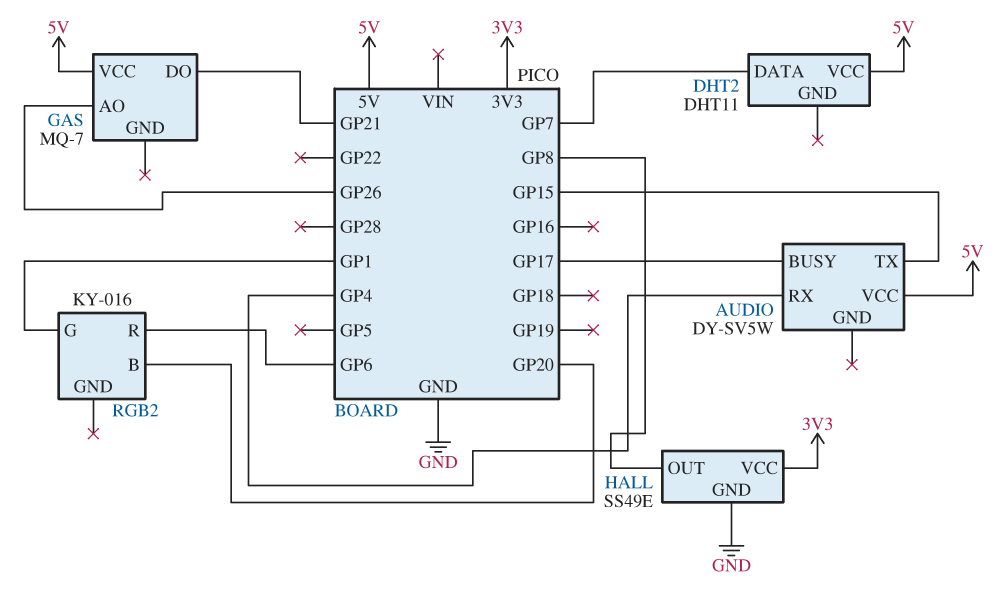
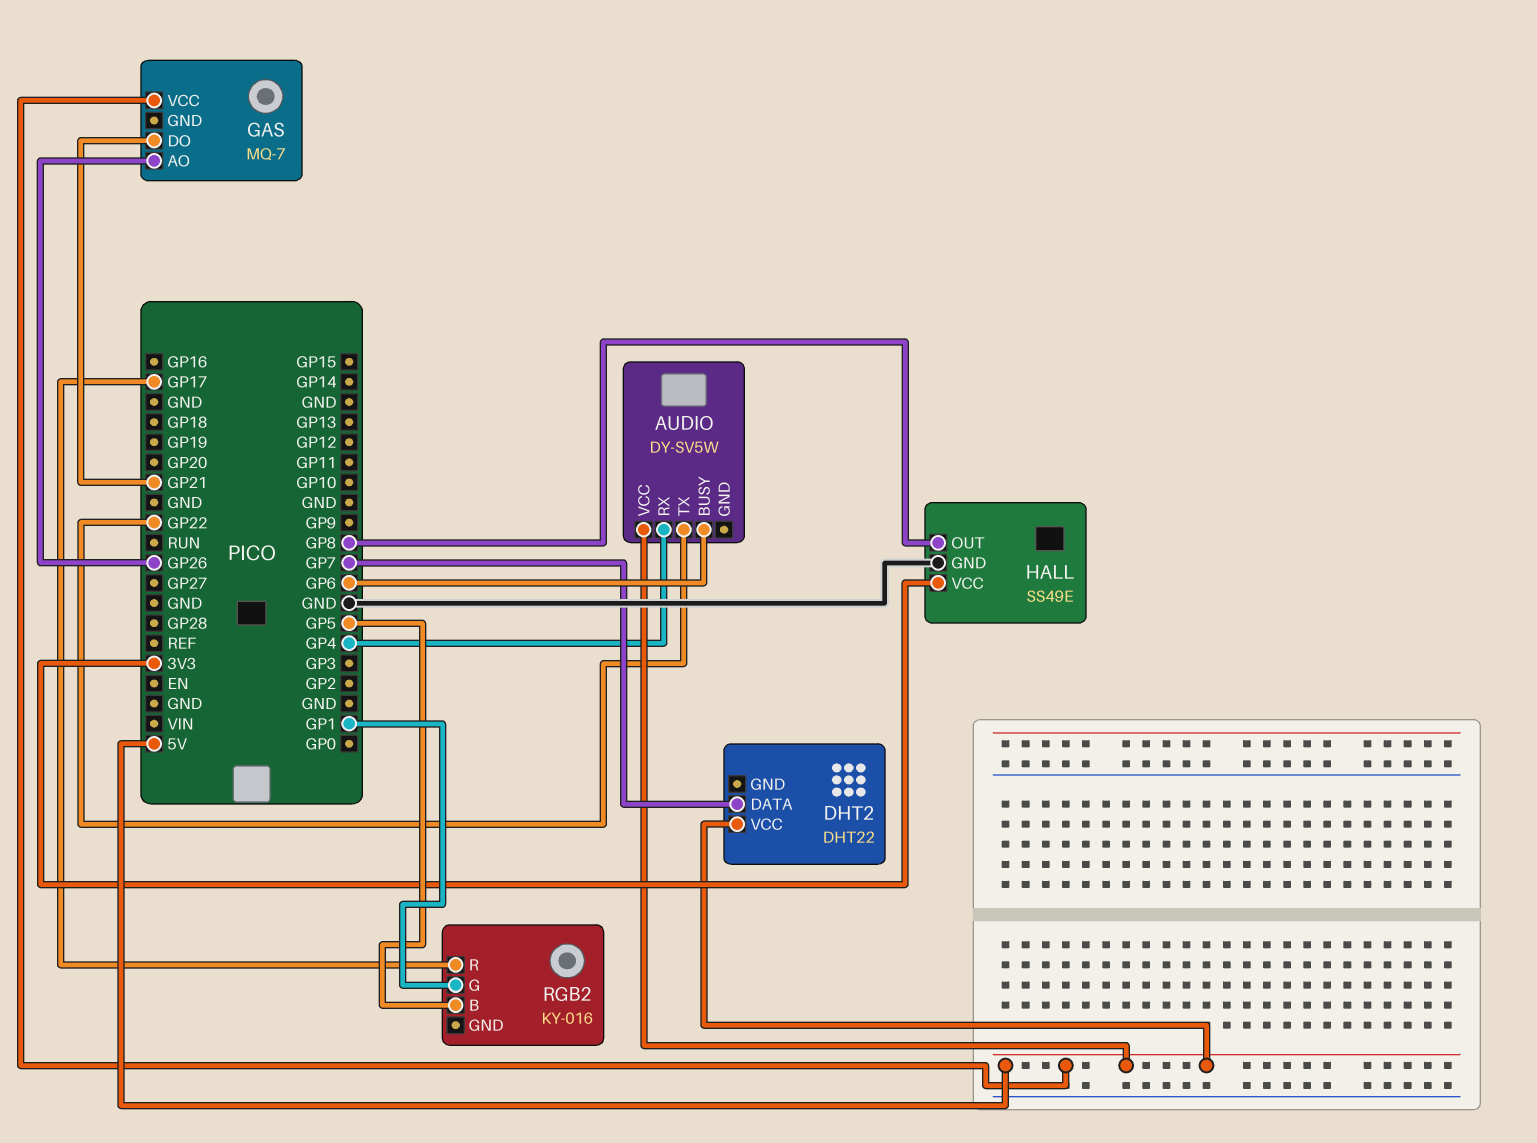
AUDIO pin BUSY: GP17 -> GP6
AUDIO pin TX: GP15 -> GP22
DHT2: DHT11 -> DHT22
RGB2 pin B: GP20 -> GP5
RGB2 pin R: GP6 -> GP17

